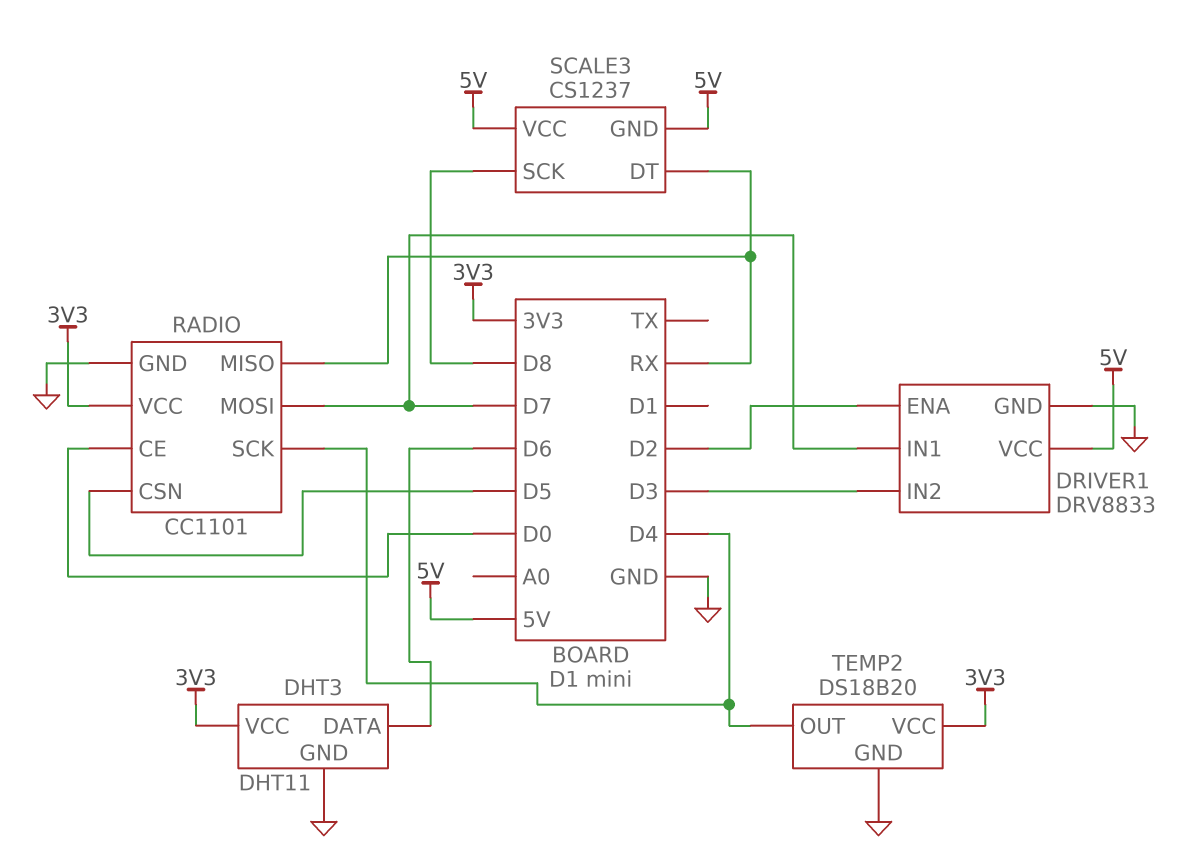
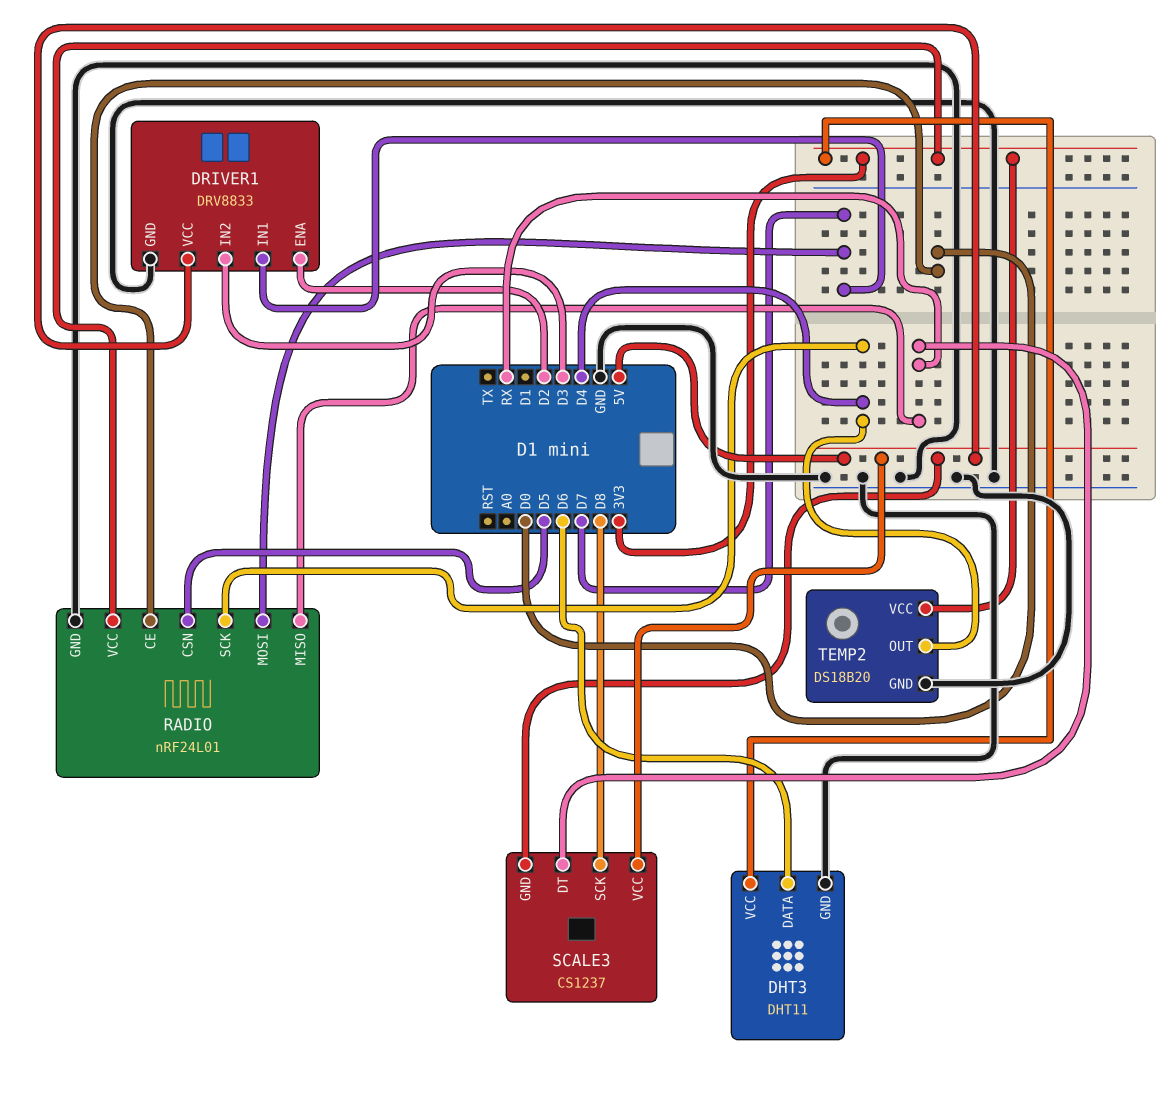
RADIO: CC1101 -> nRF24L01

